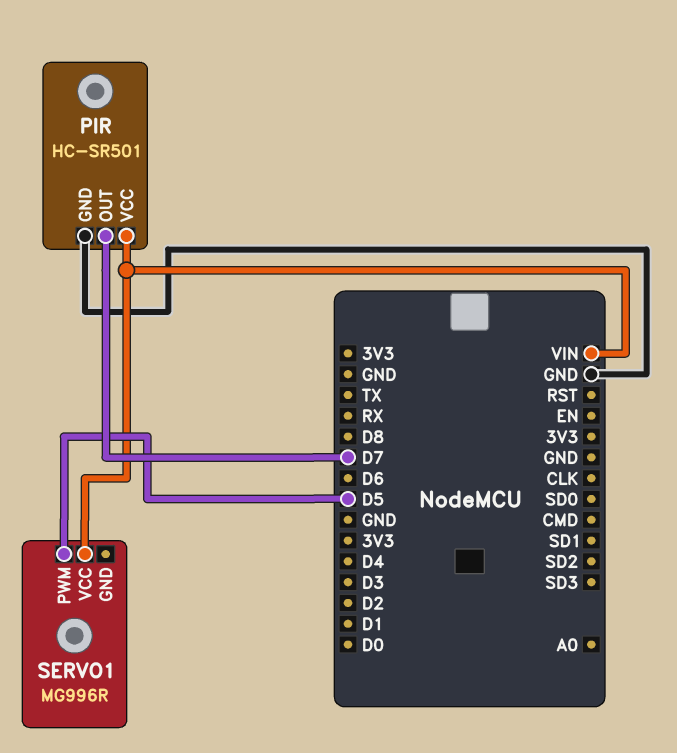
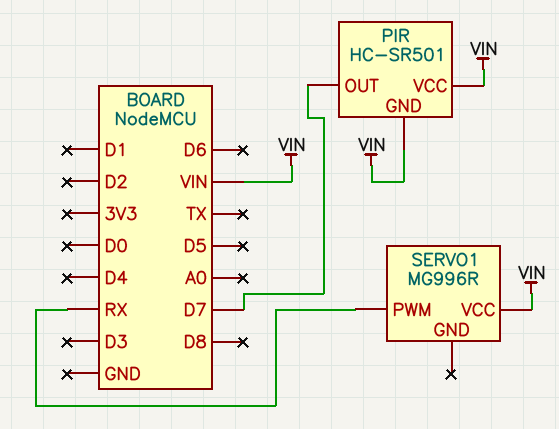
PIR pin GND: GND -> VIN
SERVO1 pin PWM: D5 -> RX

